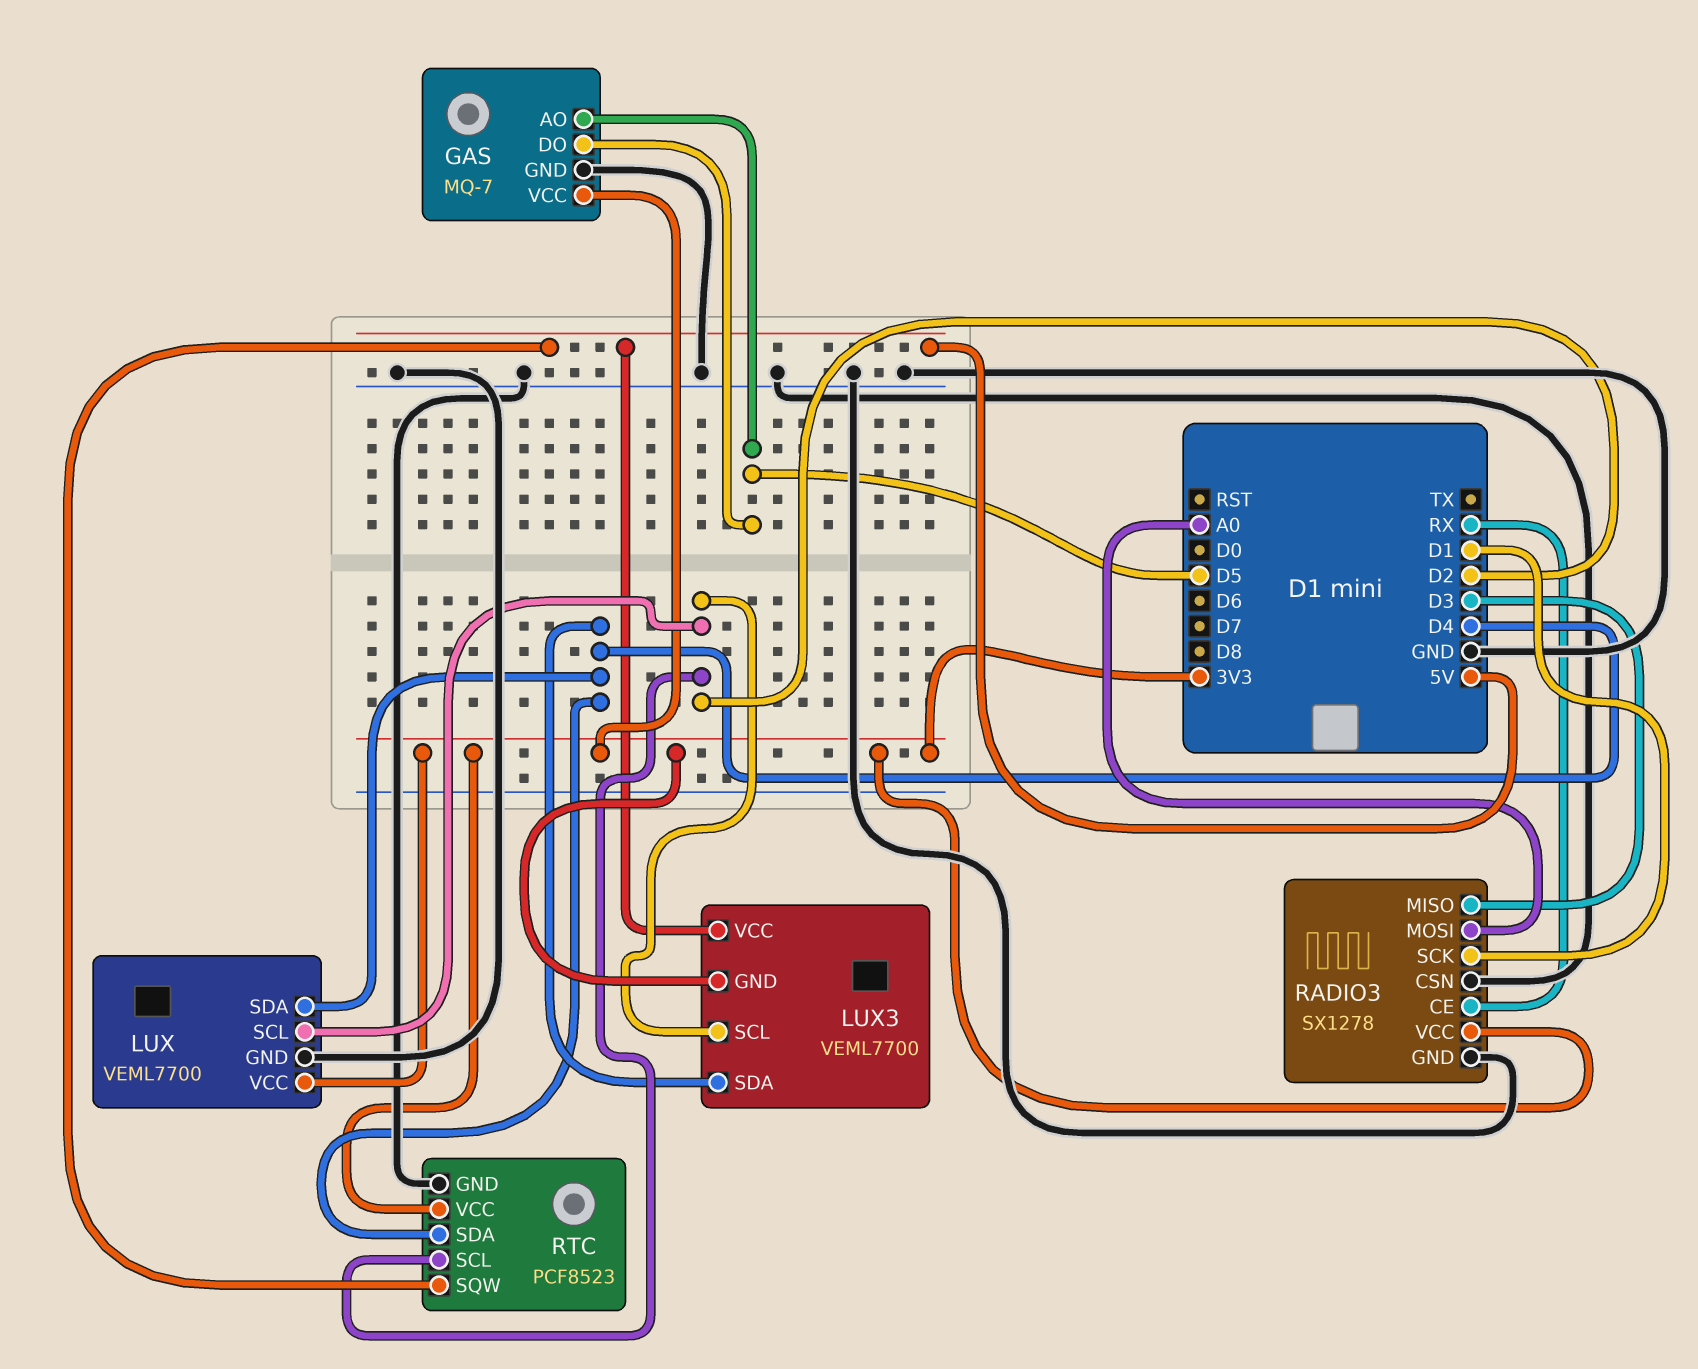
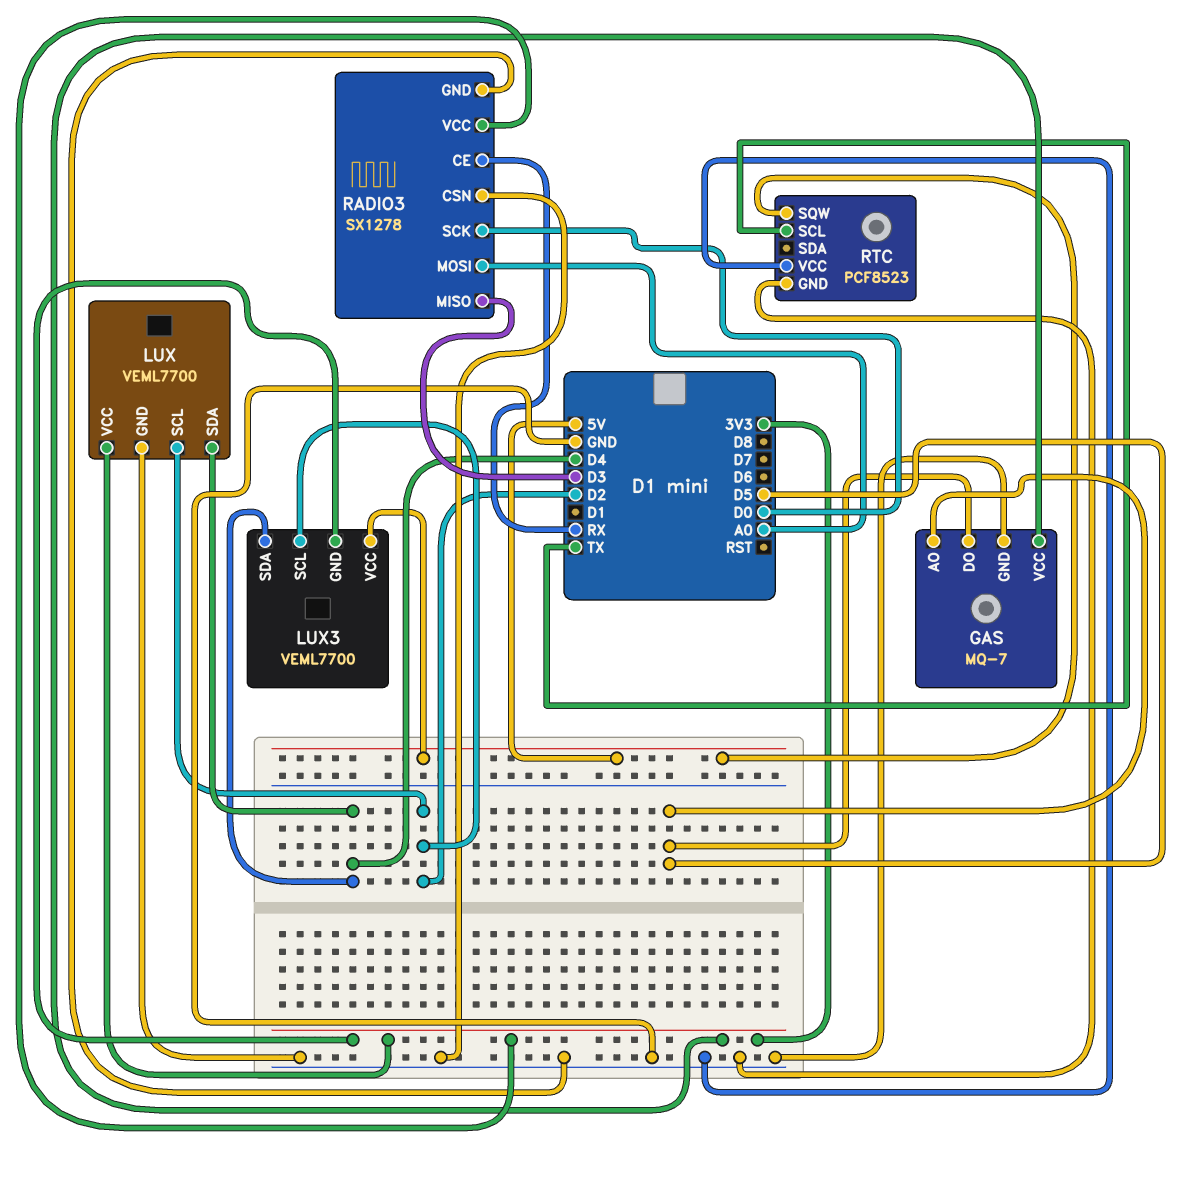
RADIO3 pin SCK: D1 -> D0
RTC pin SCL: D2 -> TX
RTC pin SDA: D4 -> none
RTC pin VCC: 3V3 -> GND

